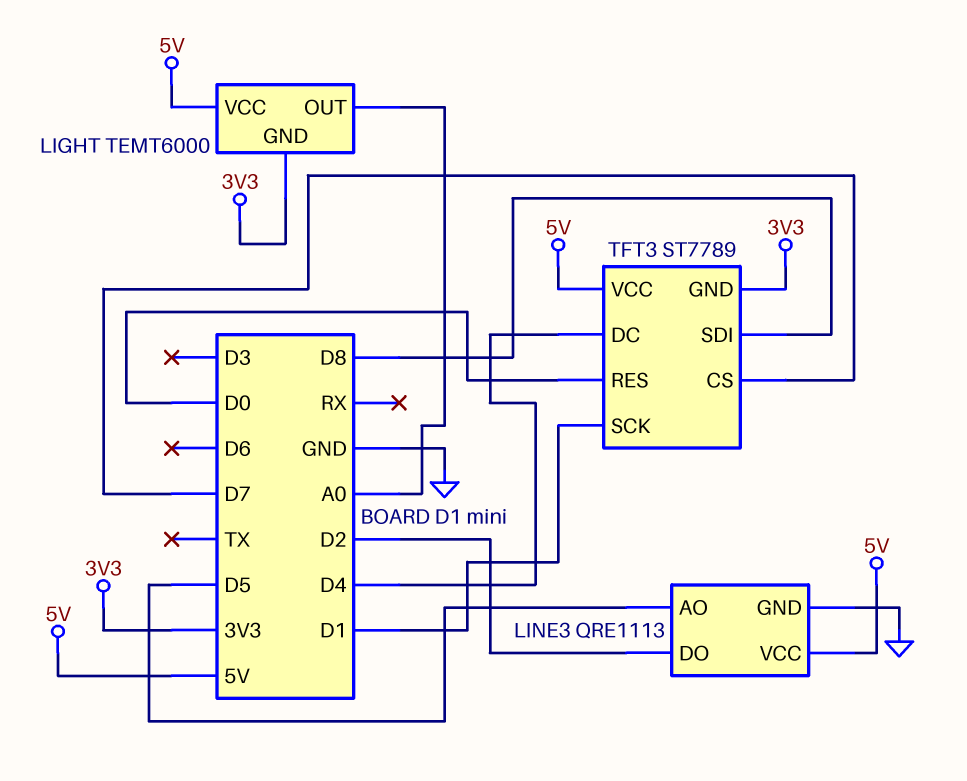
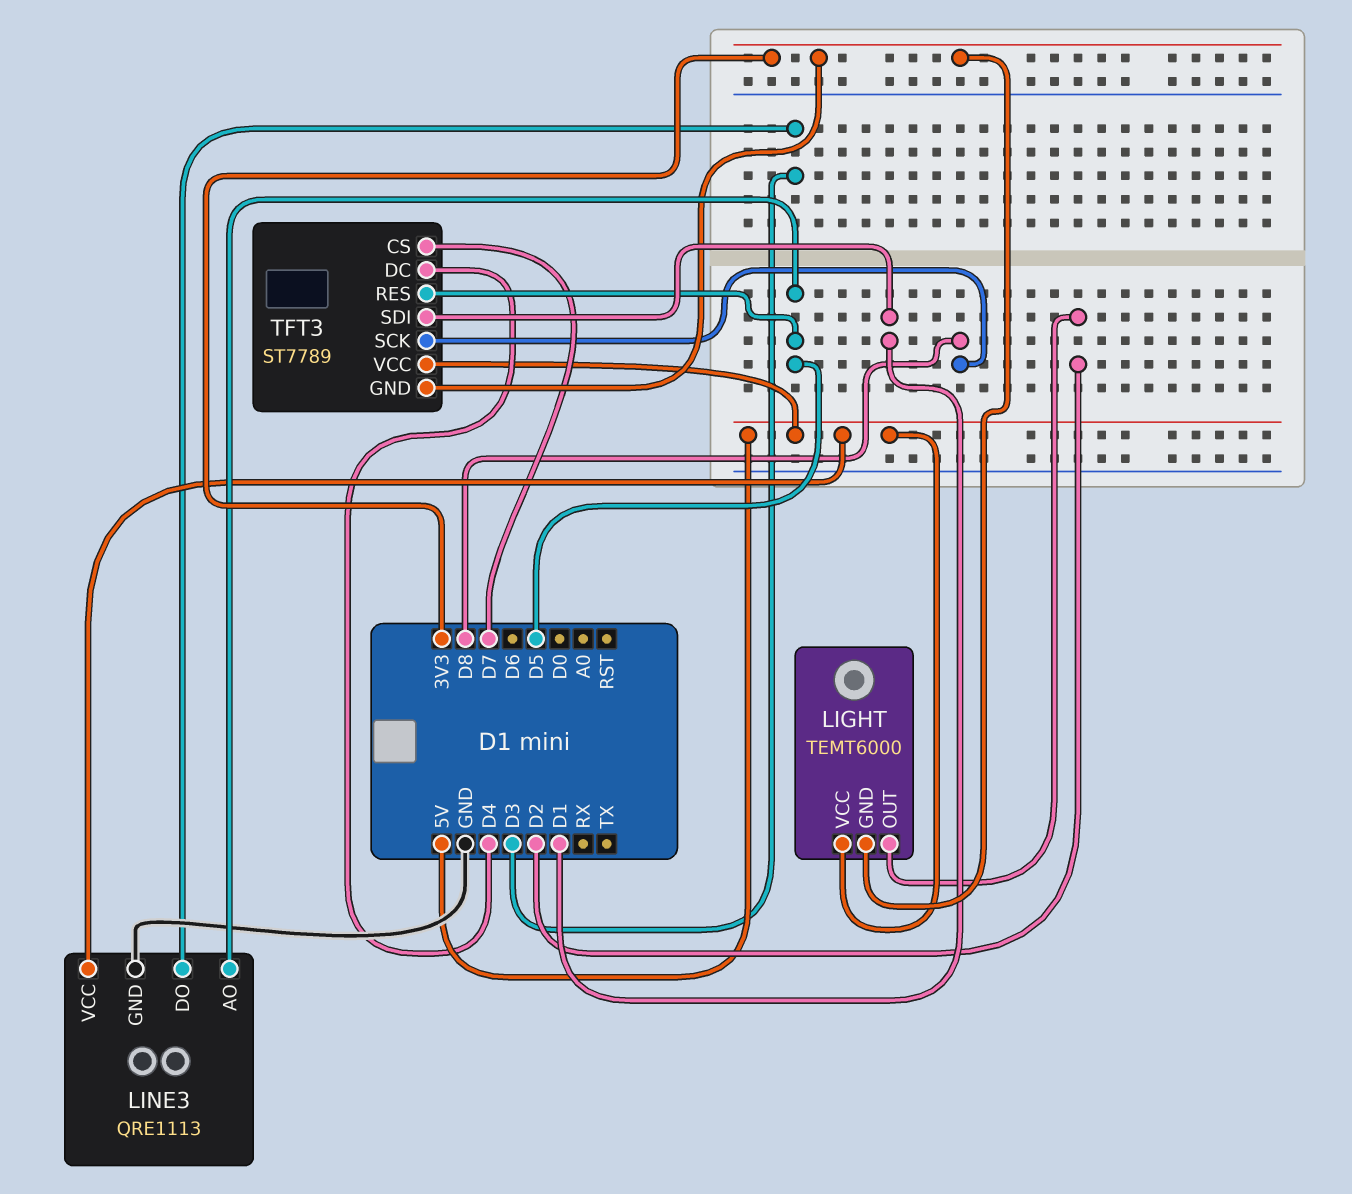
LIGHT pin OUT: A0 -> D2
LINE3 pin DO: D2 -> D3
TFT3 pin RES: D0 -> D5
TFT3 pin SCK: D1 -> D8
TFT3 pin SDI: D8 -> D1

